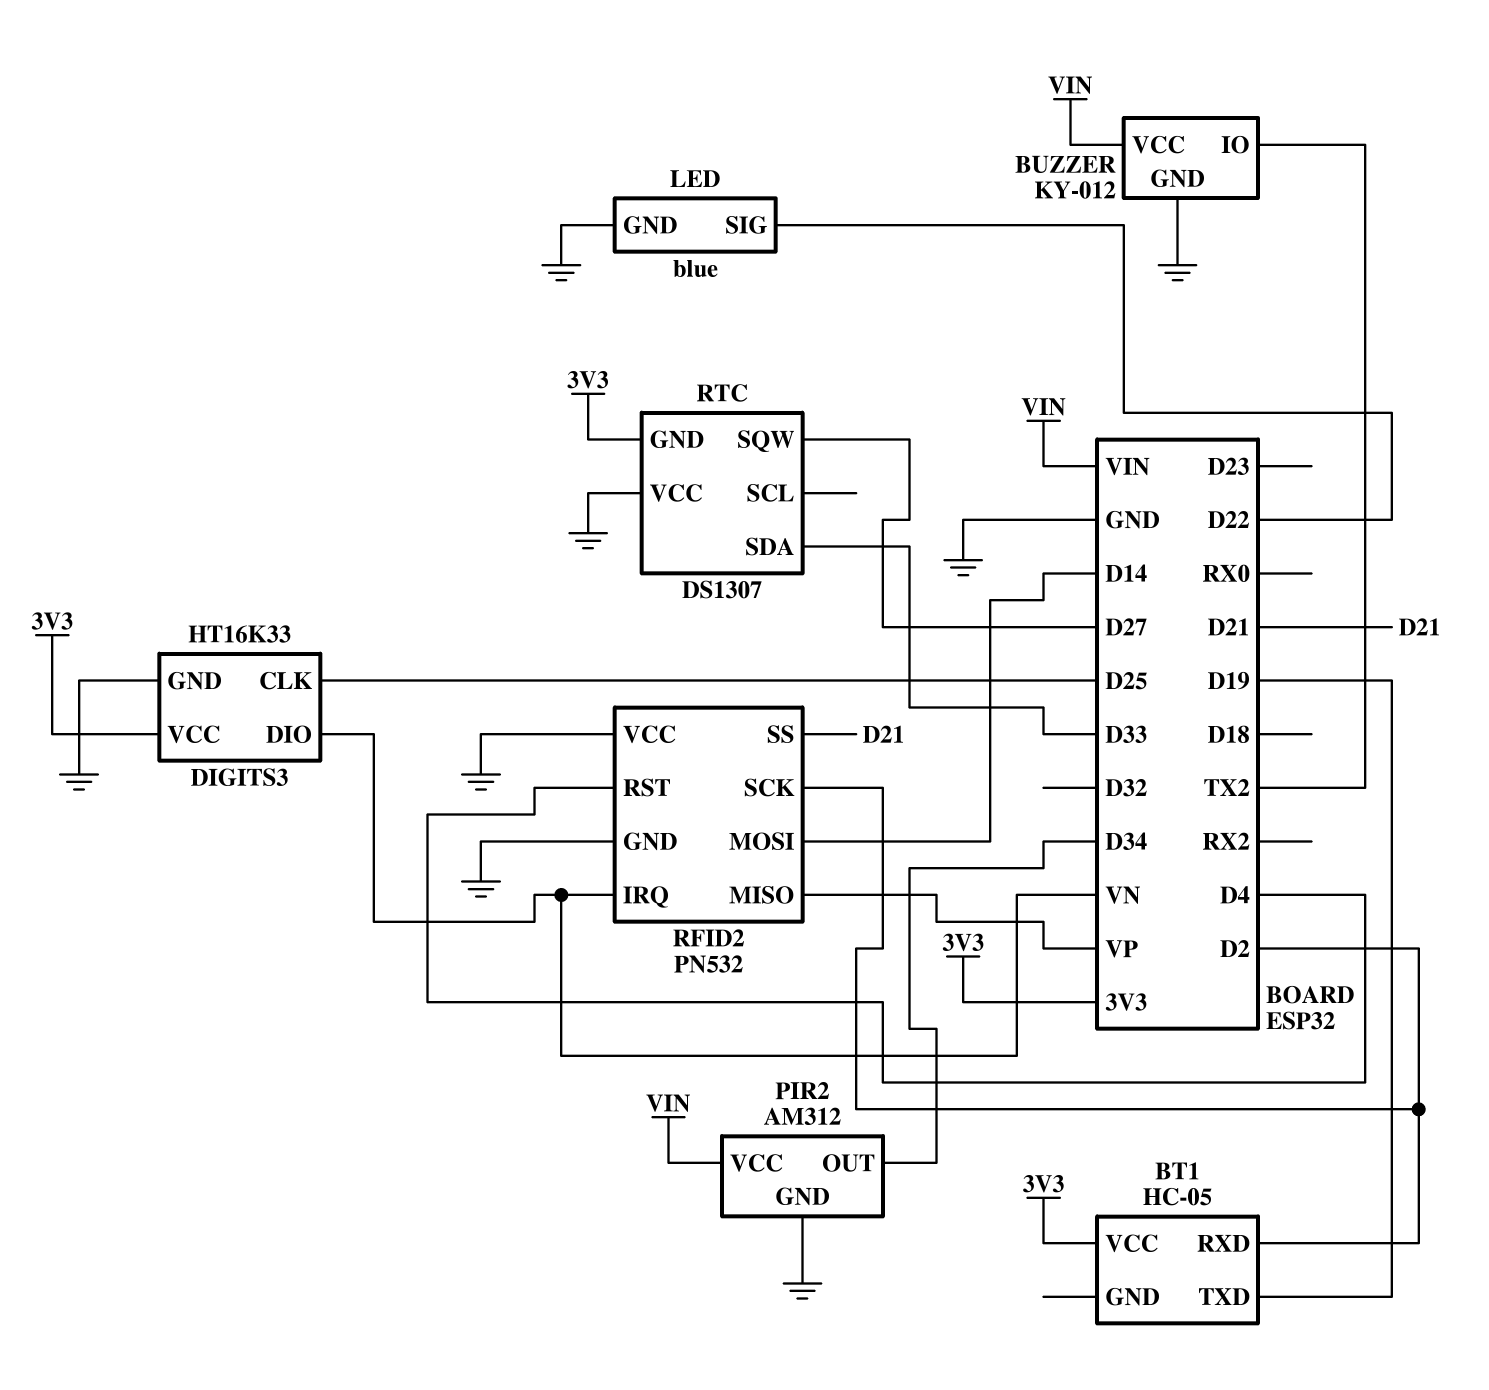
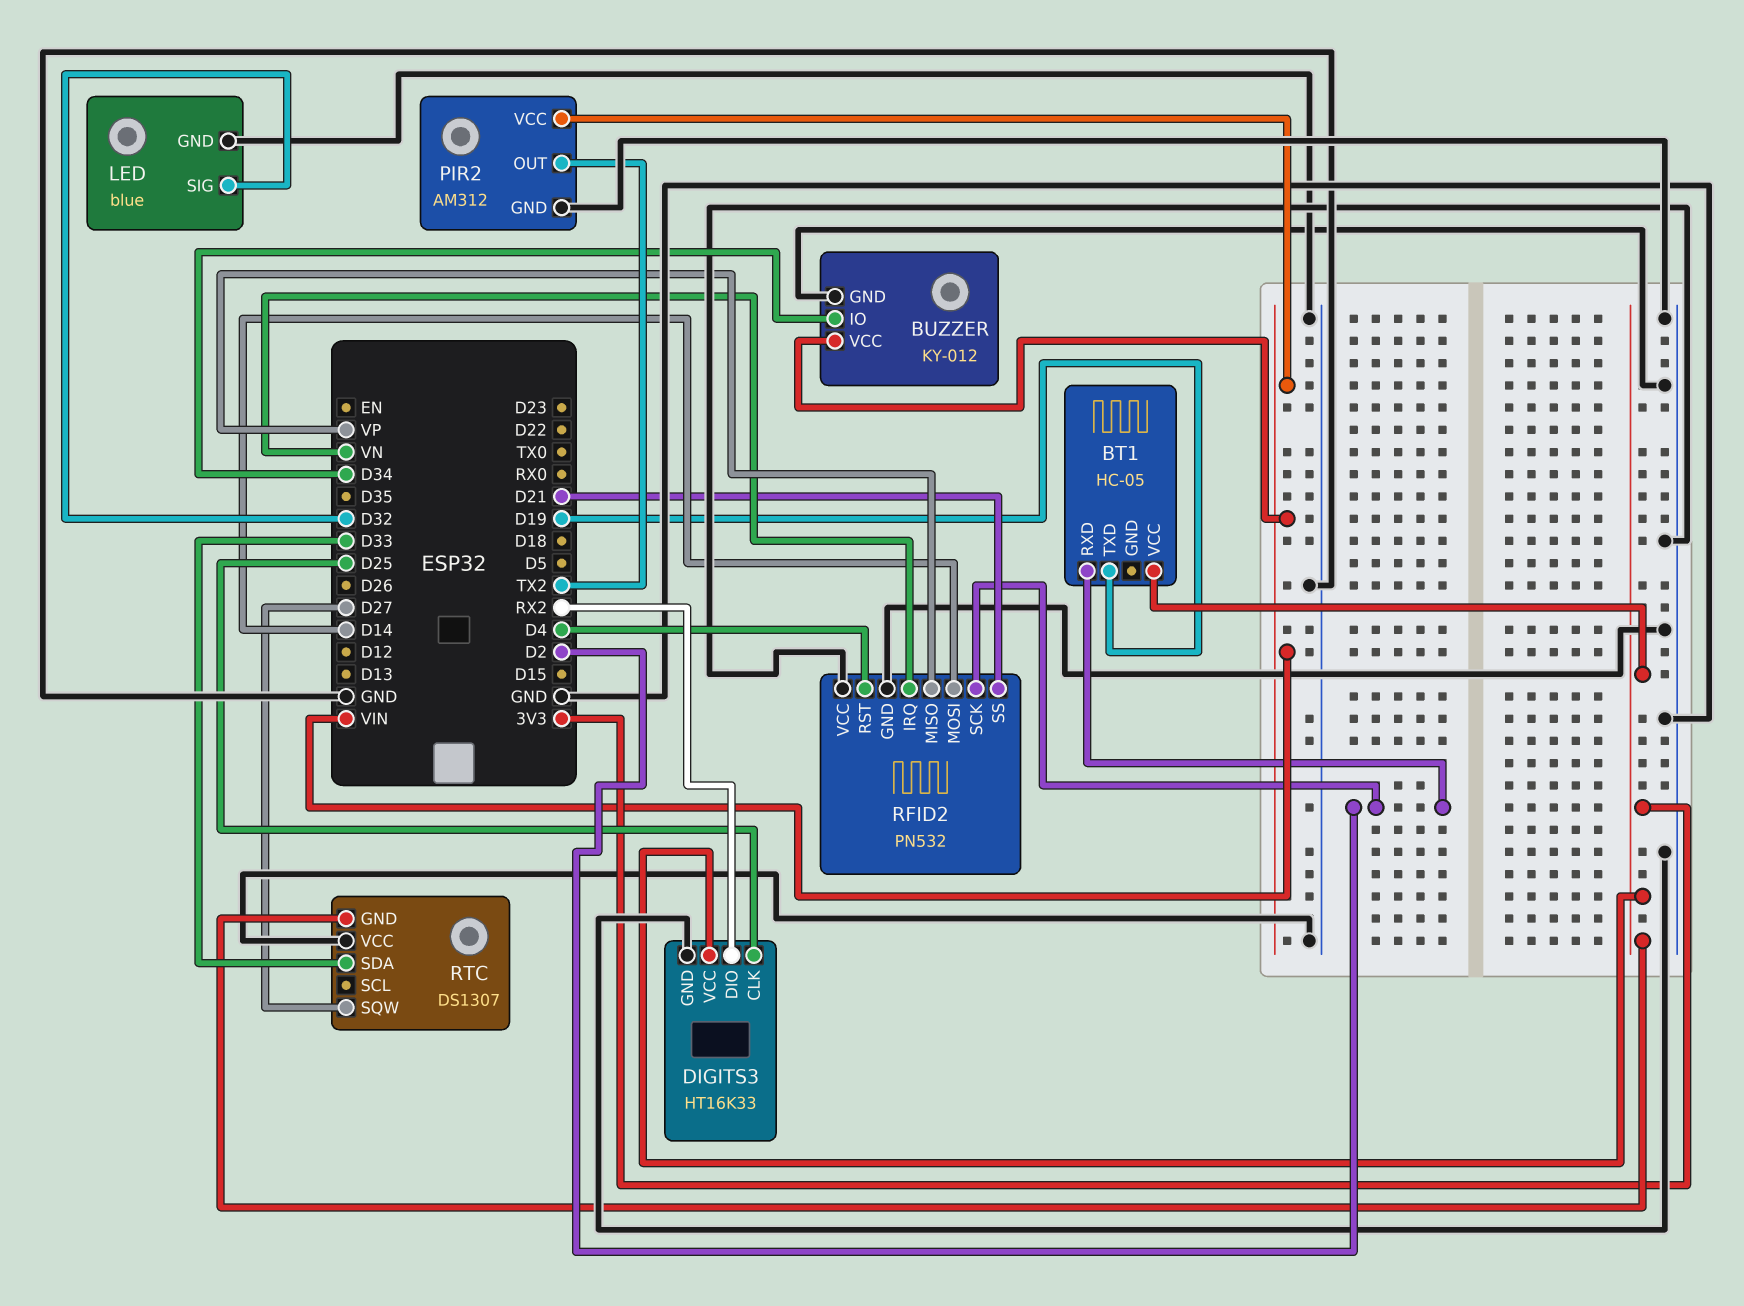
BUZZER pin IO: TX2 -> D34
DIGITS3 pin DIO: VN -> RX2
LED pin SIG: D22 -> D32
PIR2 pin OUT: D34 -> TX2

